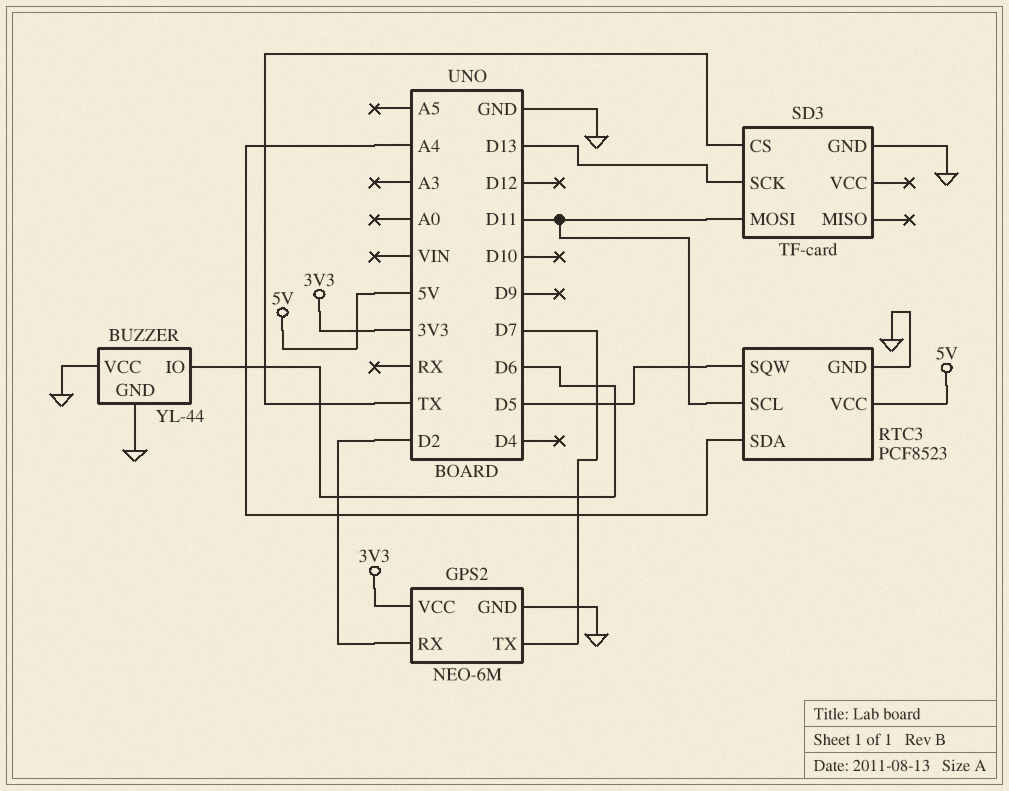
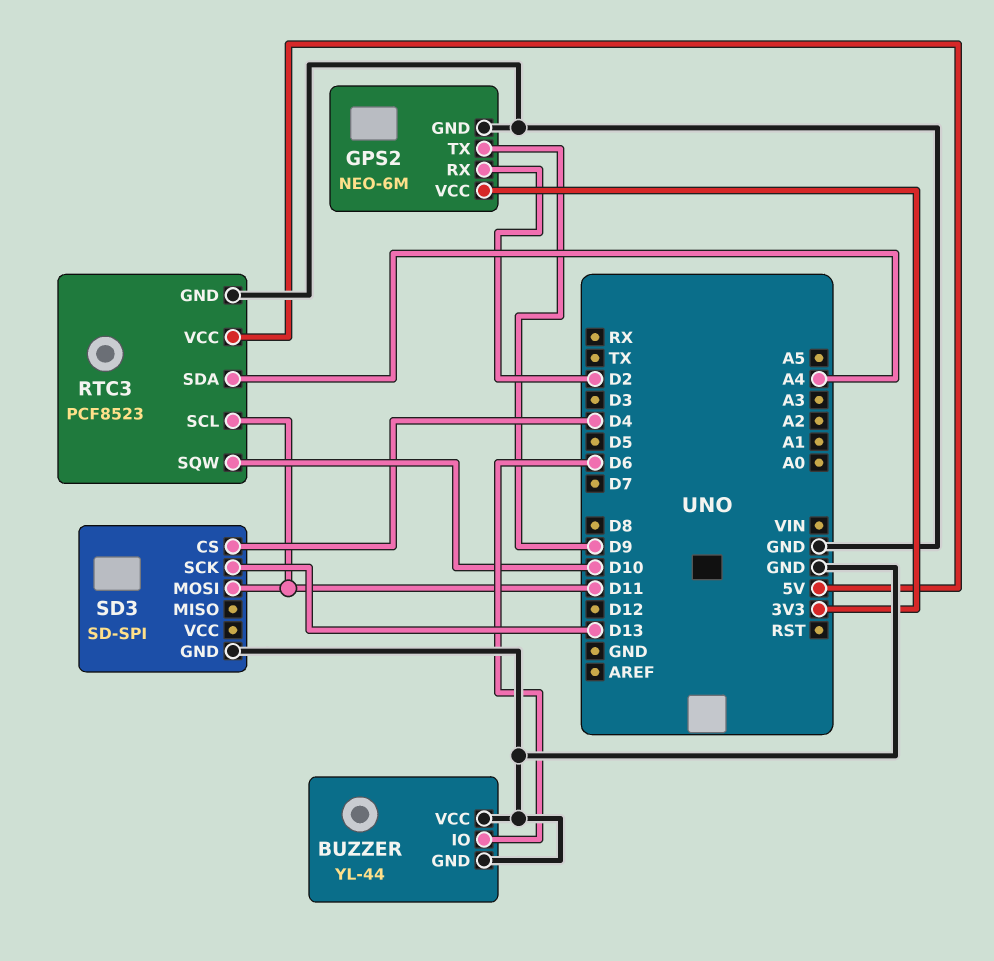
GPS2 pin TX: D7 -> D9
RTC3 pin SQW: D5 -> D10
SD3: TF-card -> SD-SPI
SD3 pin CS: TX -> D4

